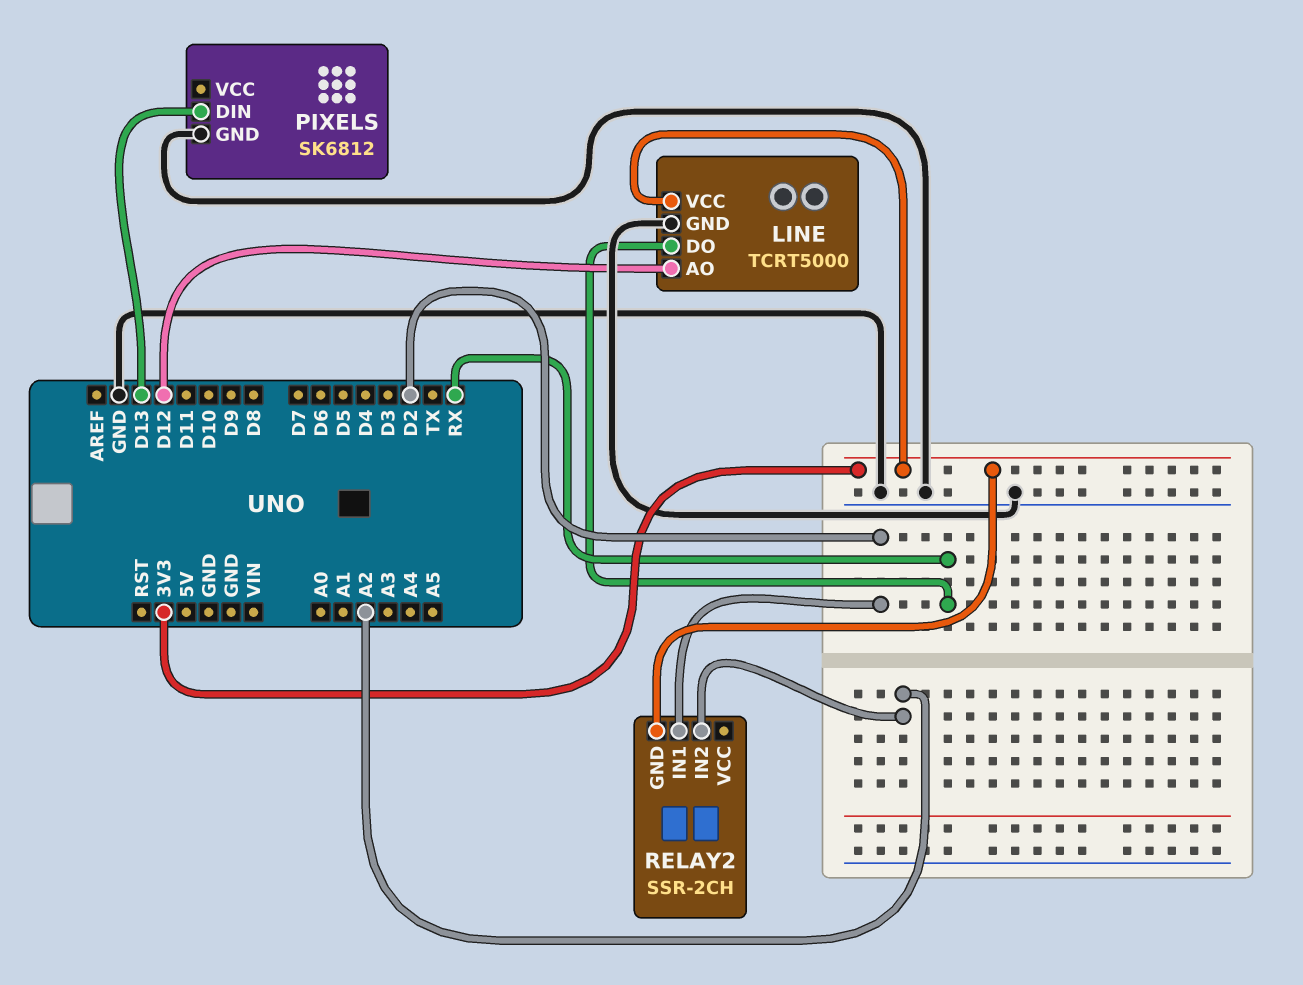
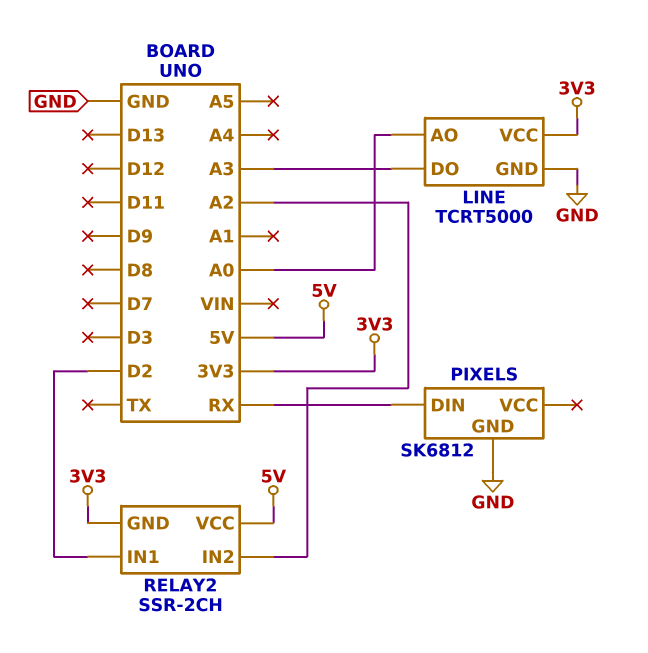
LINE pin AO: D12 -> A0
LINE pin DO: RX -> A3
PIXELS pin DIN: D13 -> RX
RELAY2 pin VCC: none -> 5V

